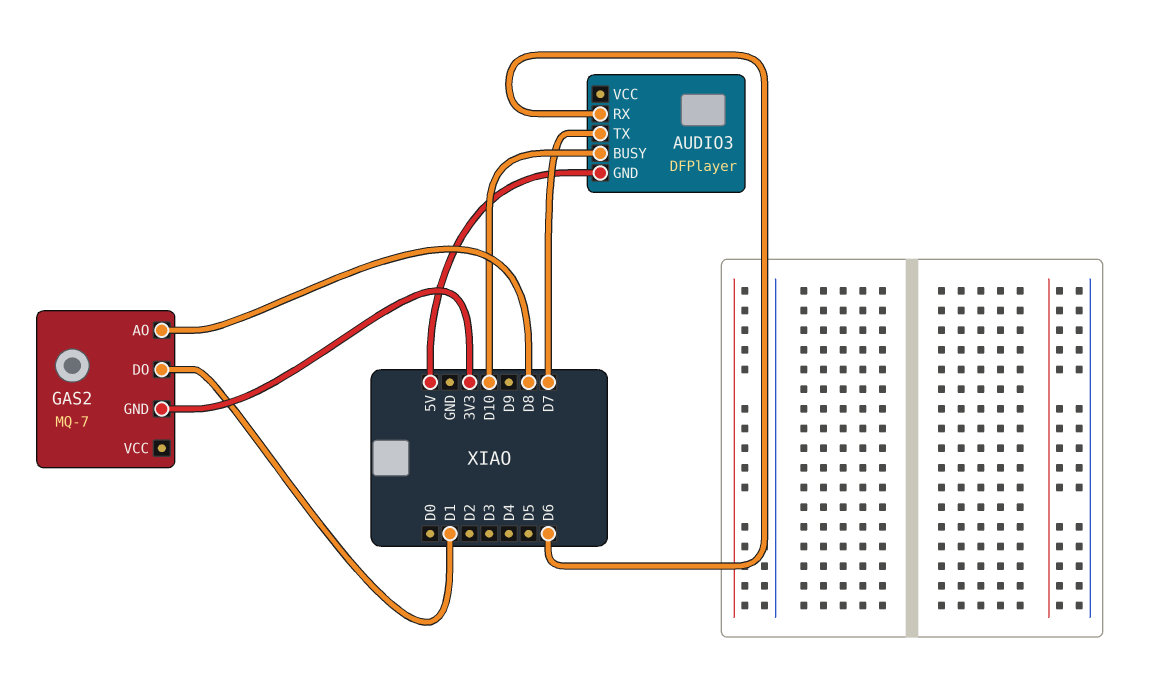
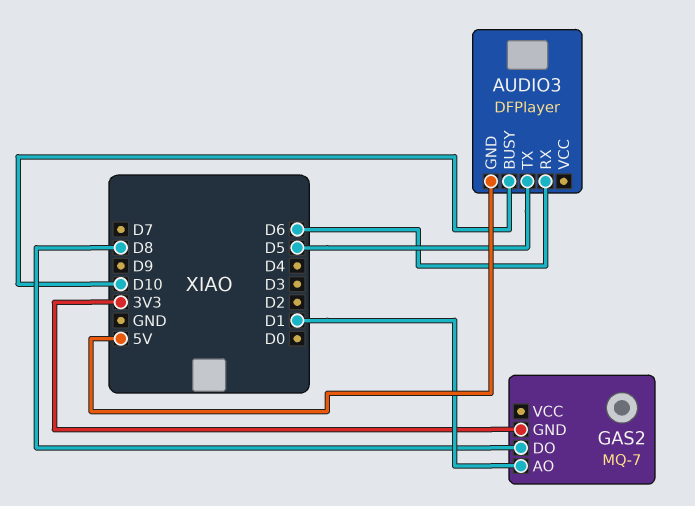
AUDIO3 pin TX: D7 -> D5
GAS2 pin AO: D8 -> D1
GAS2 pin DO: D1 -> D8

